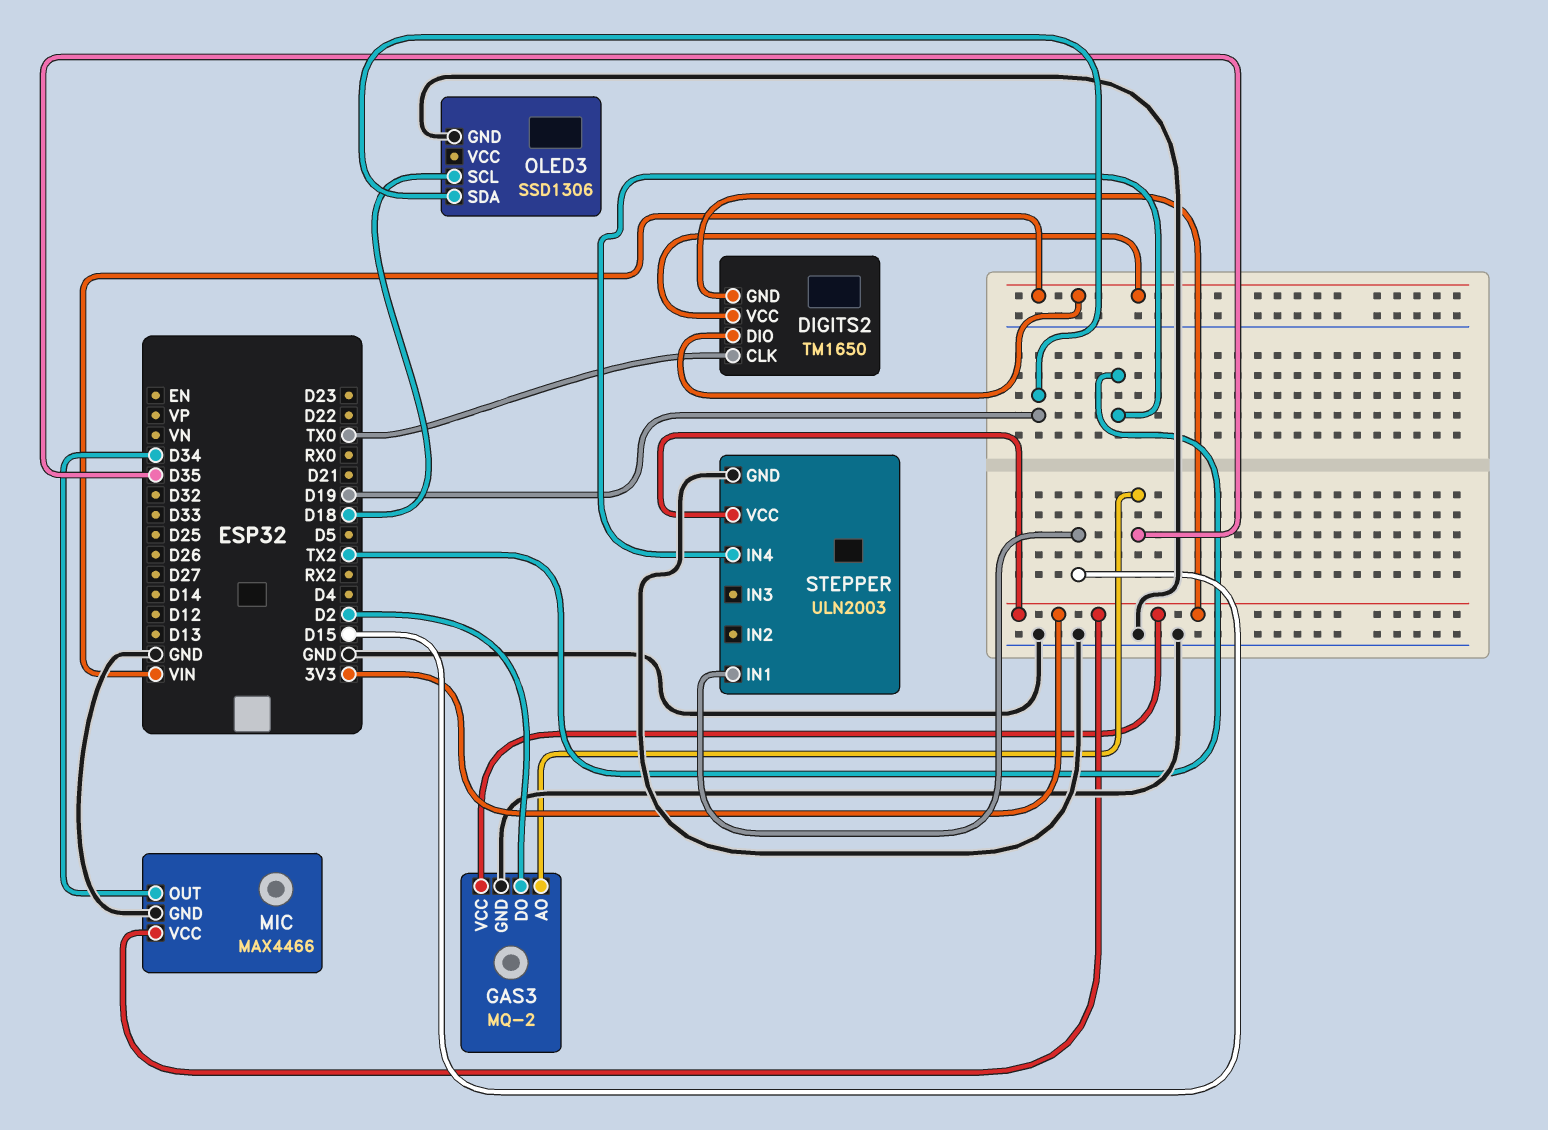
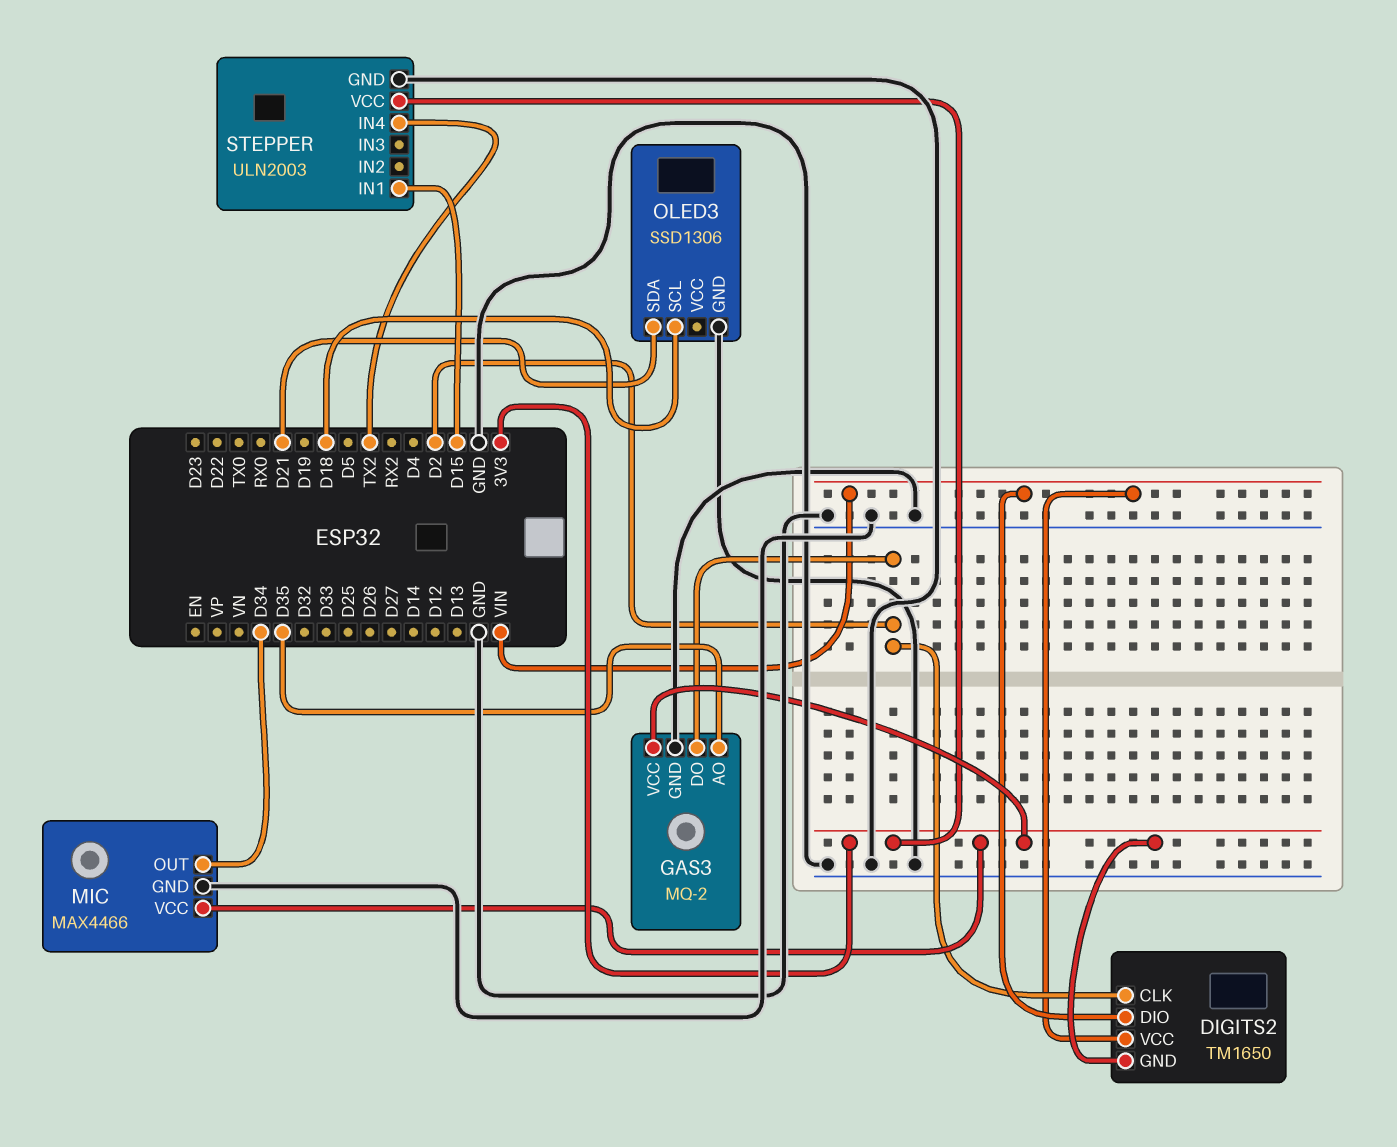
DIGITS2 pin CLK: TX0 -> D2
OLED3 pin SDA: D19 -> D21

